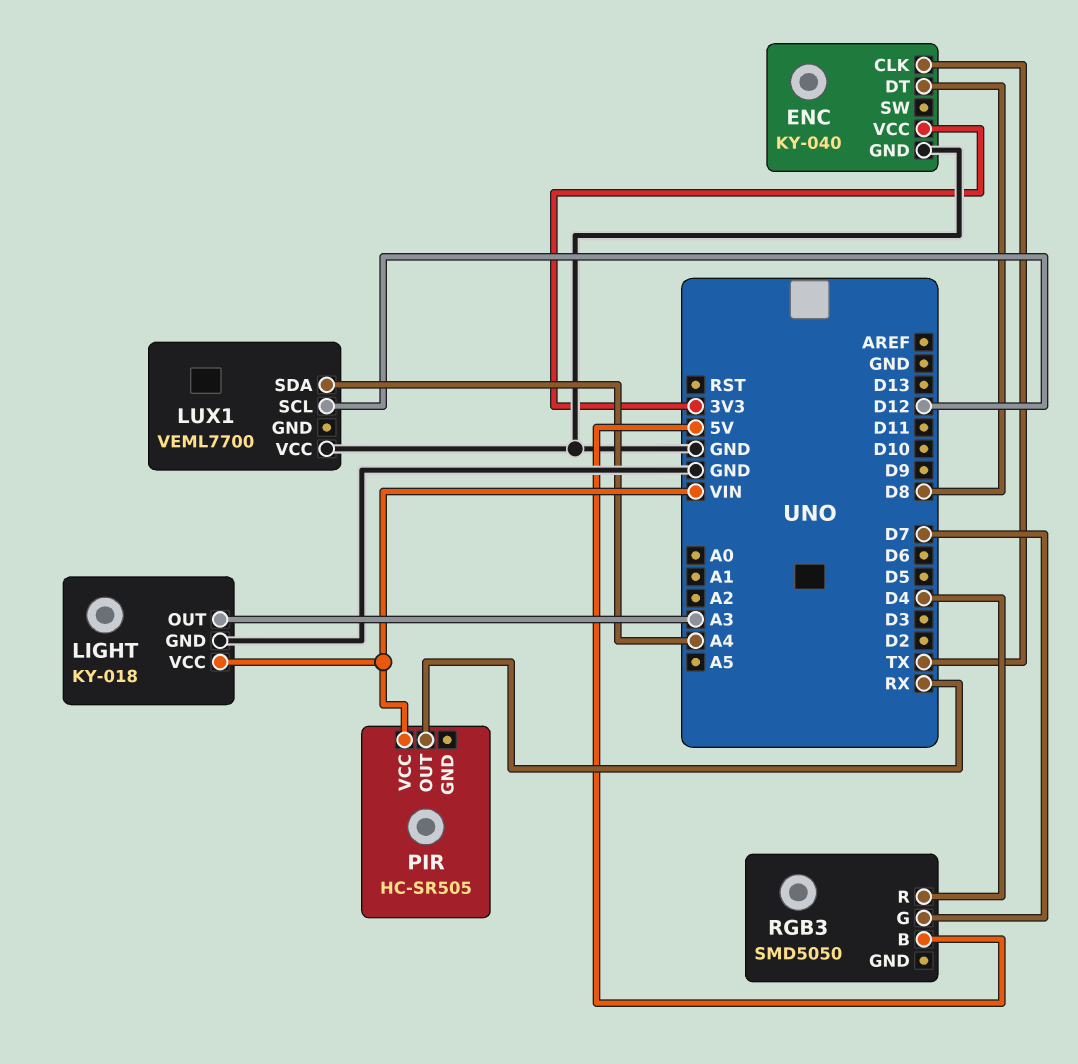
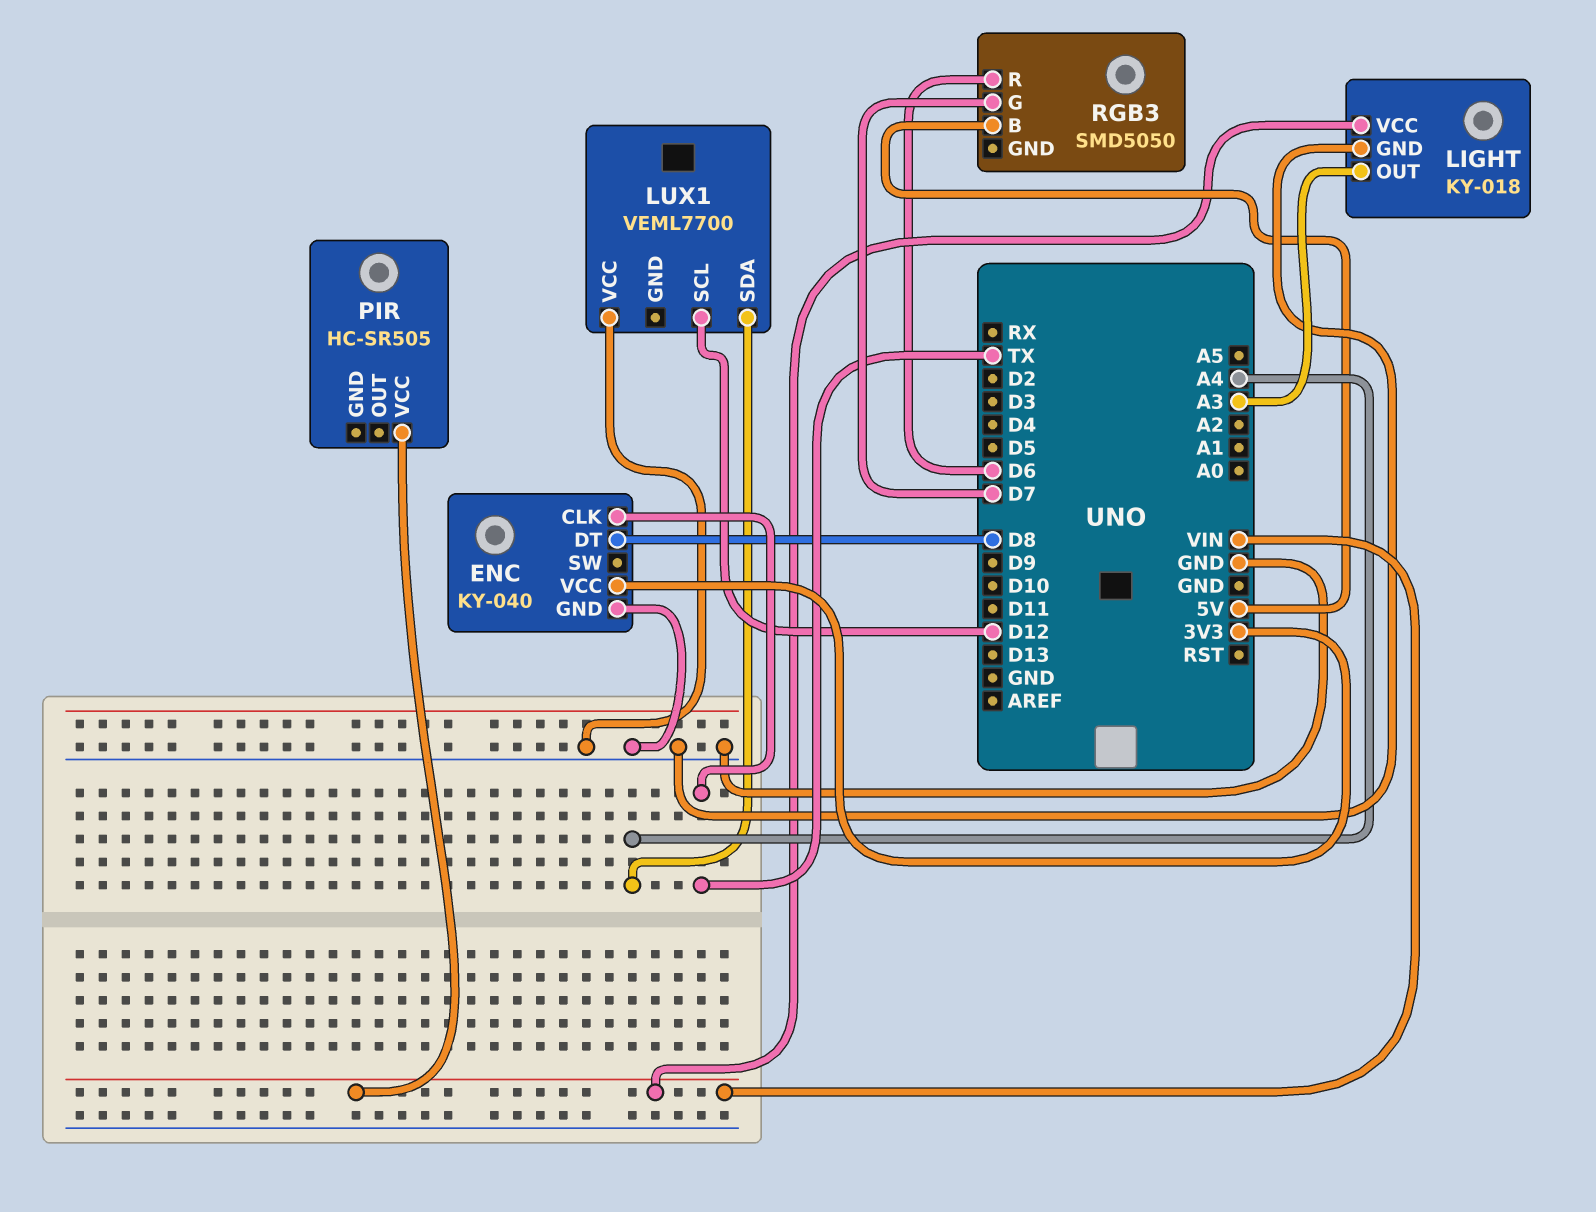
PIR pin OUT: RX -> none
RGB3 pin R: D4 -> D6

